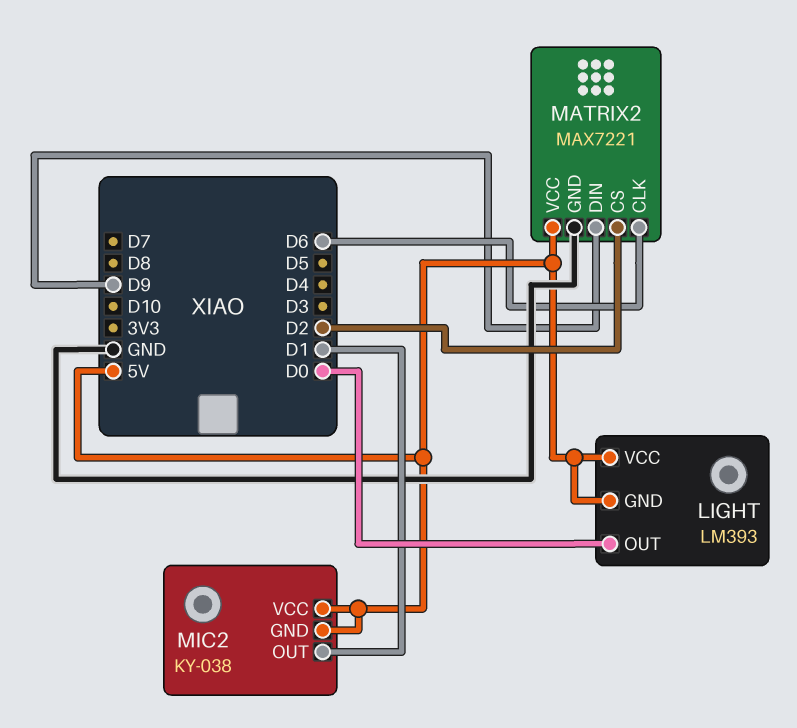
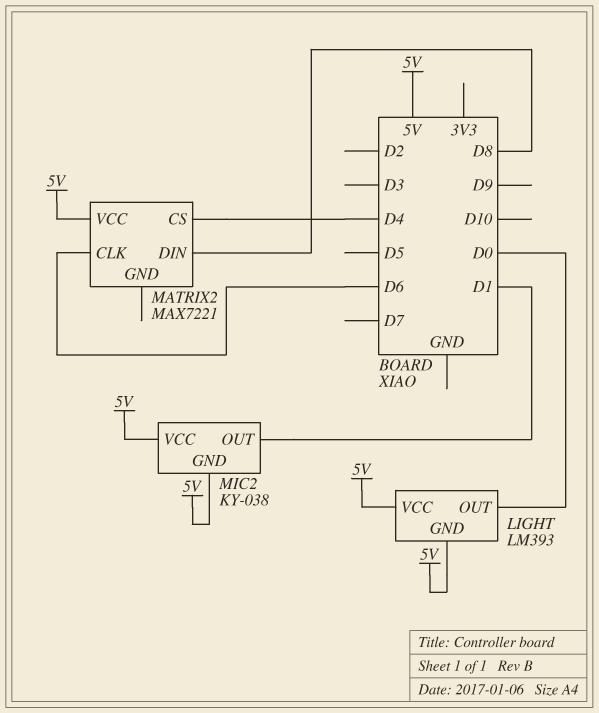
MATRIX2 pin CS: D2 -> D4
MATRIX2 pin DIN: D9 -> D8
MATRIX2 pin GND: GND -> none

